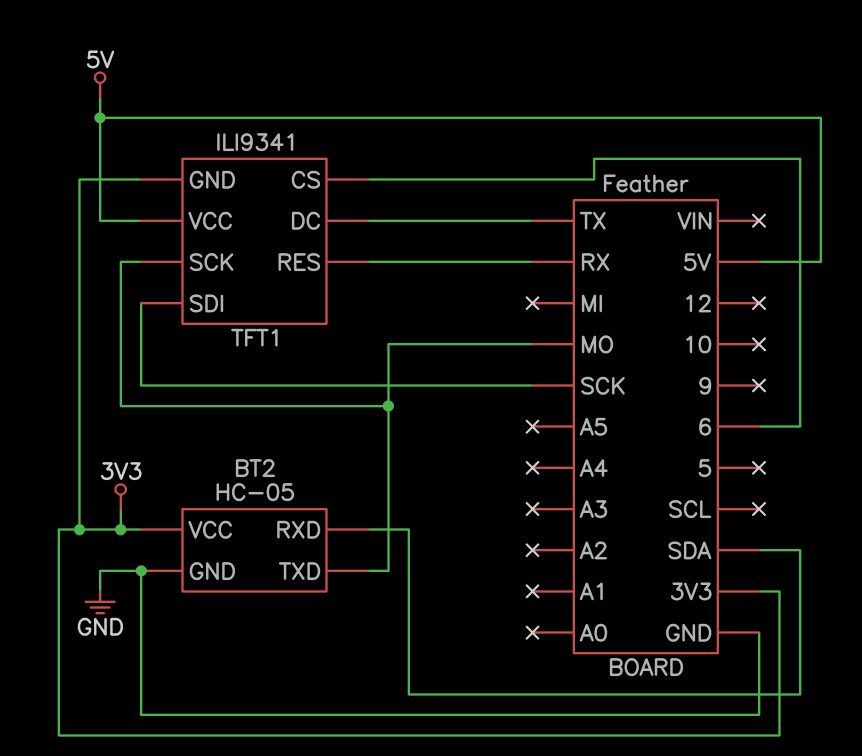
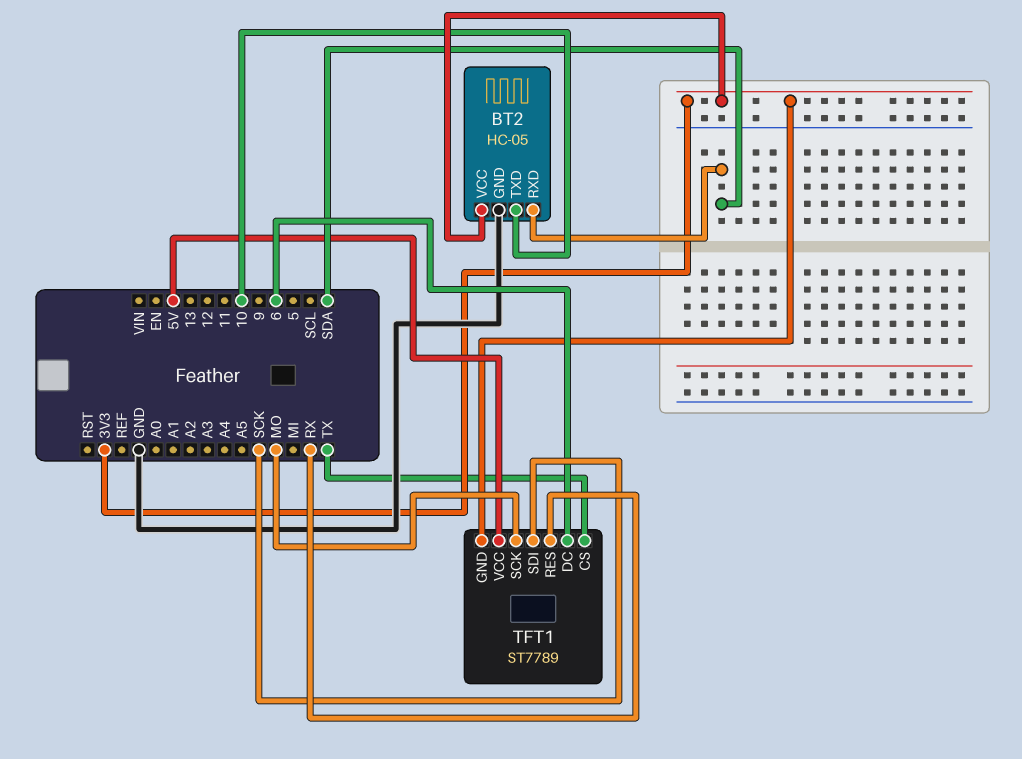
BT2 pin TXD: MO -> 10
TFT1: ILI9341 -> ST7789
TFT1 pin CS: 6 -> TX
TFT1 pin DC: TX -> 6

